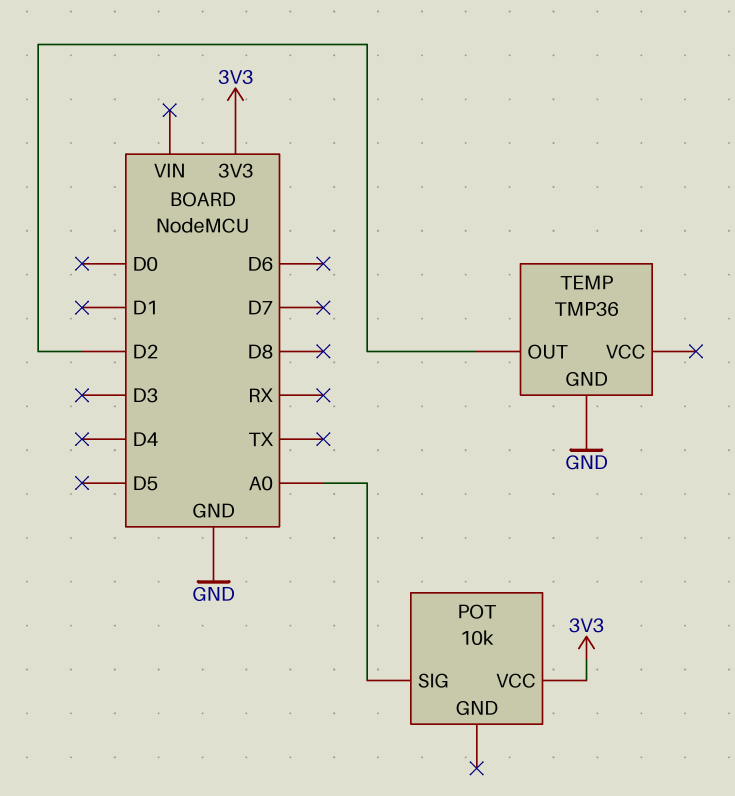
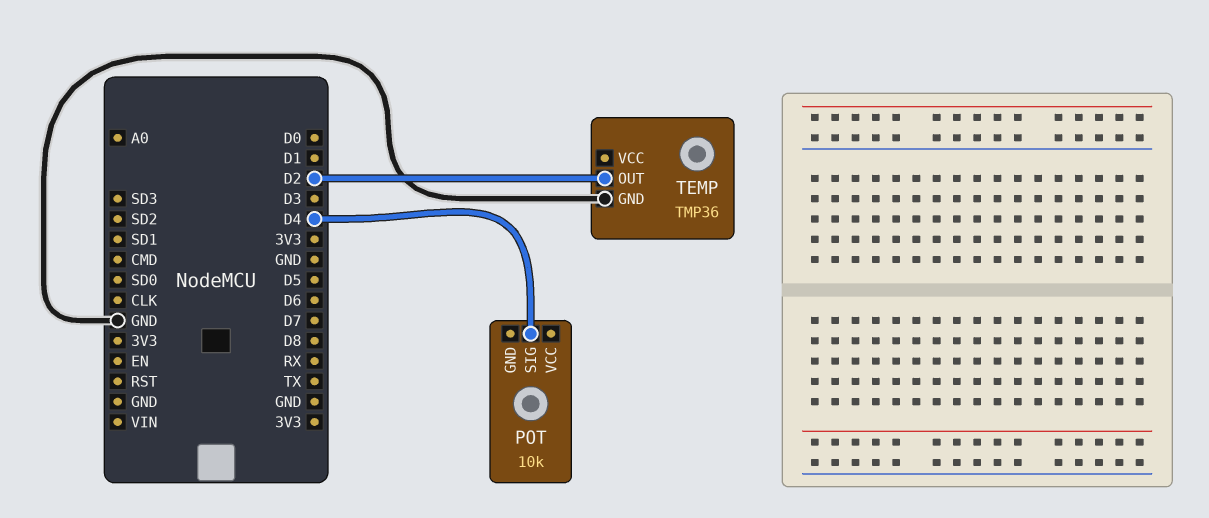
POT pin SIG: A0 -> D4
POT pin VCC: 3V3 -> none

